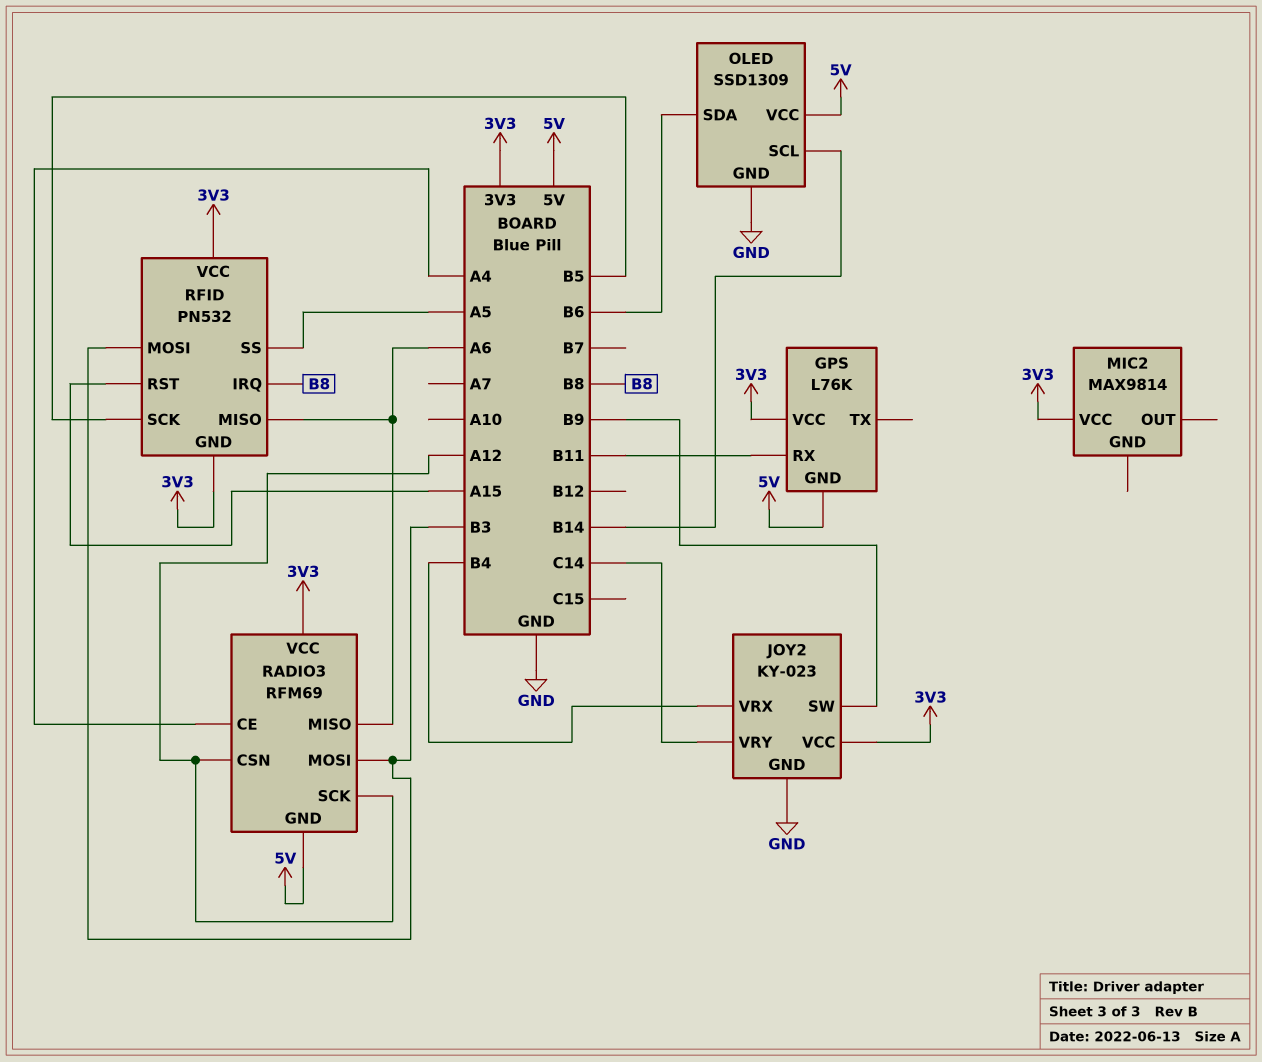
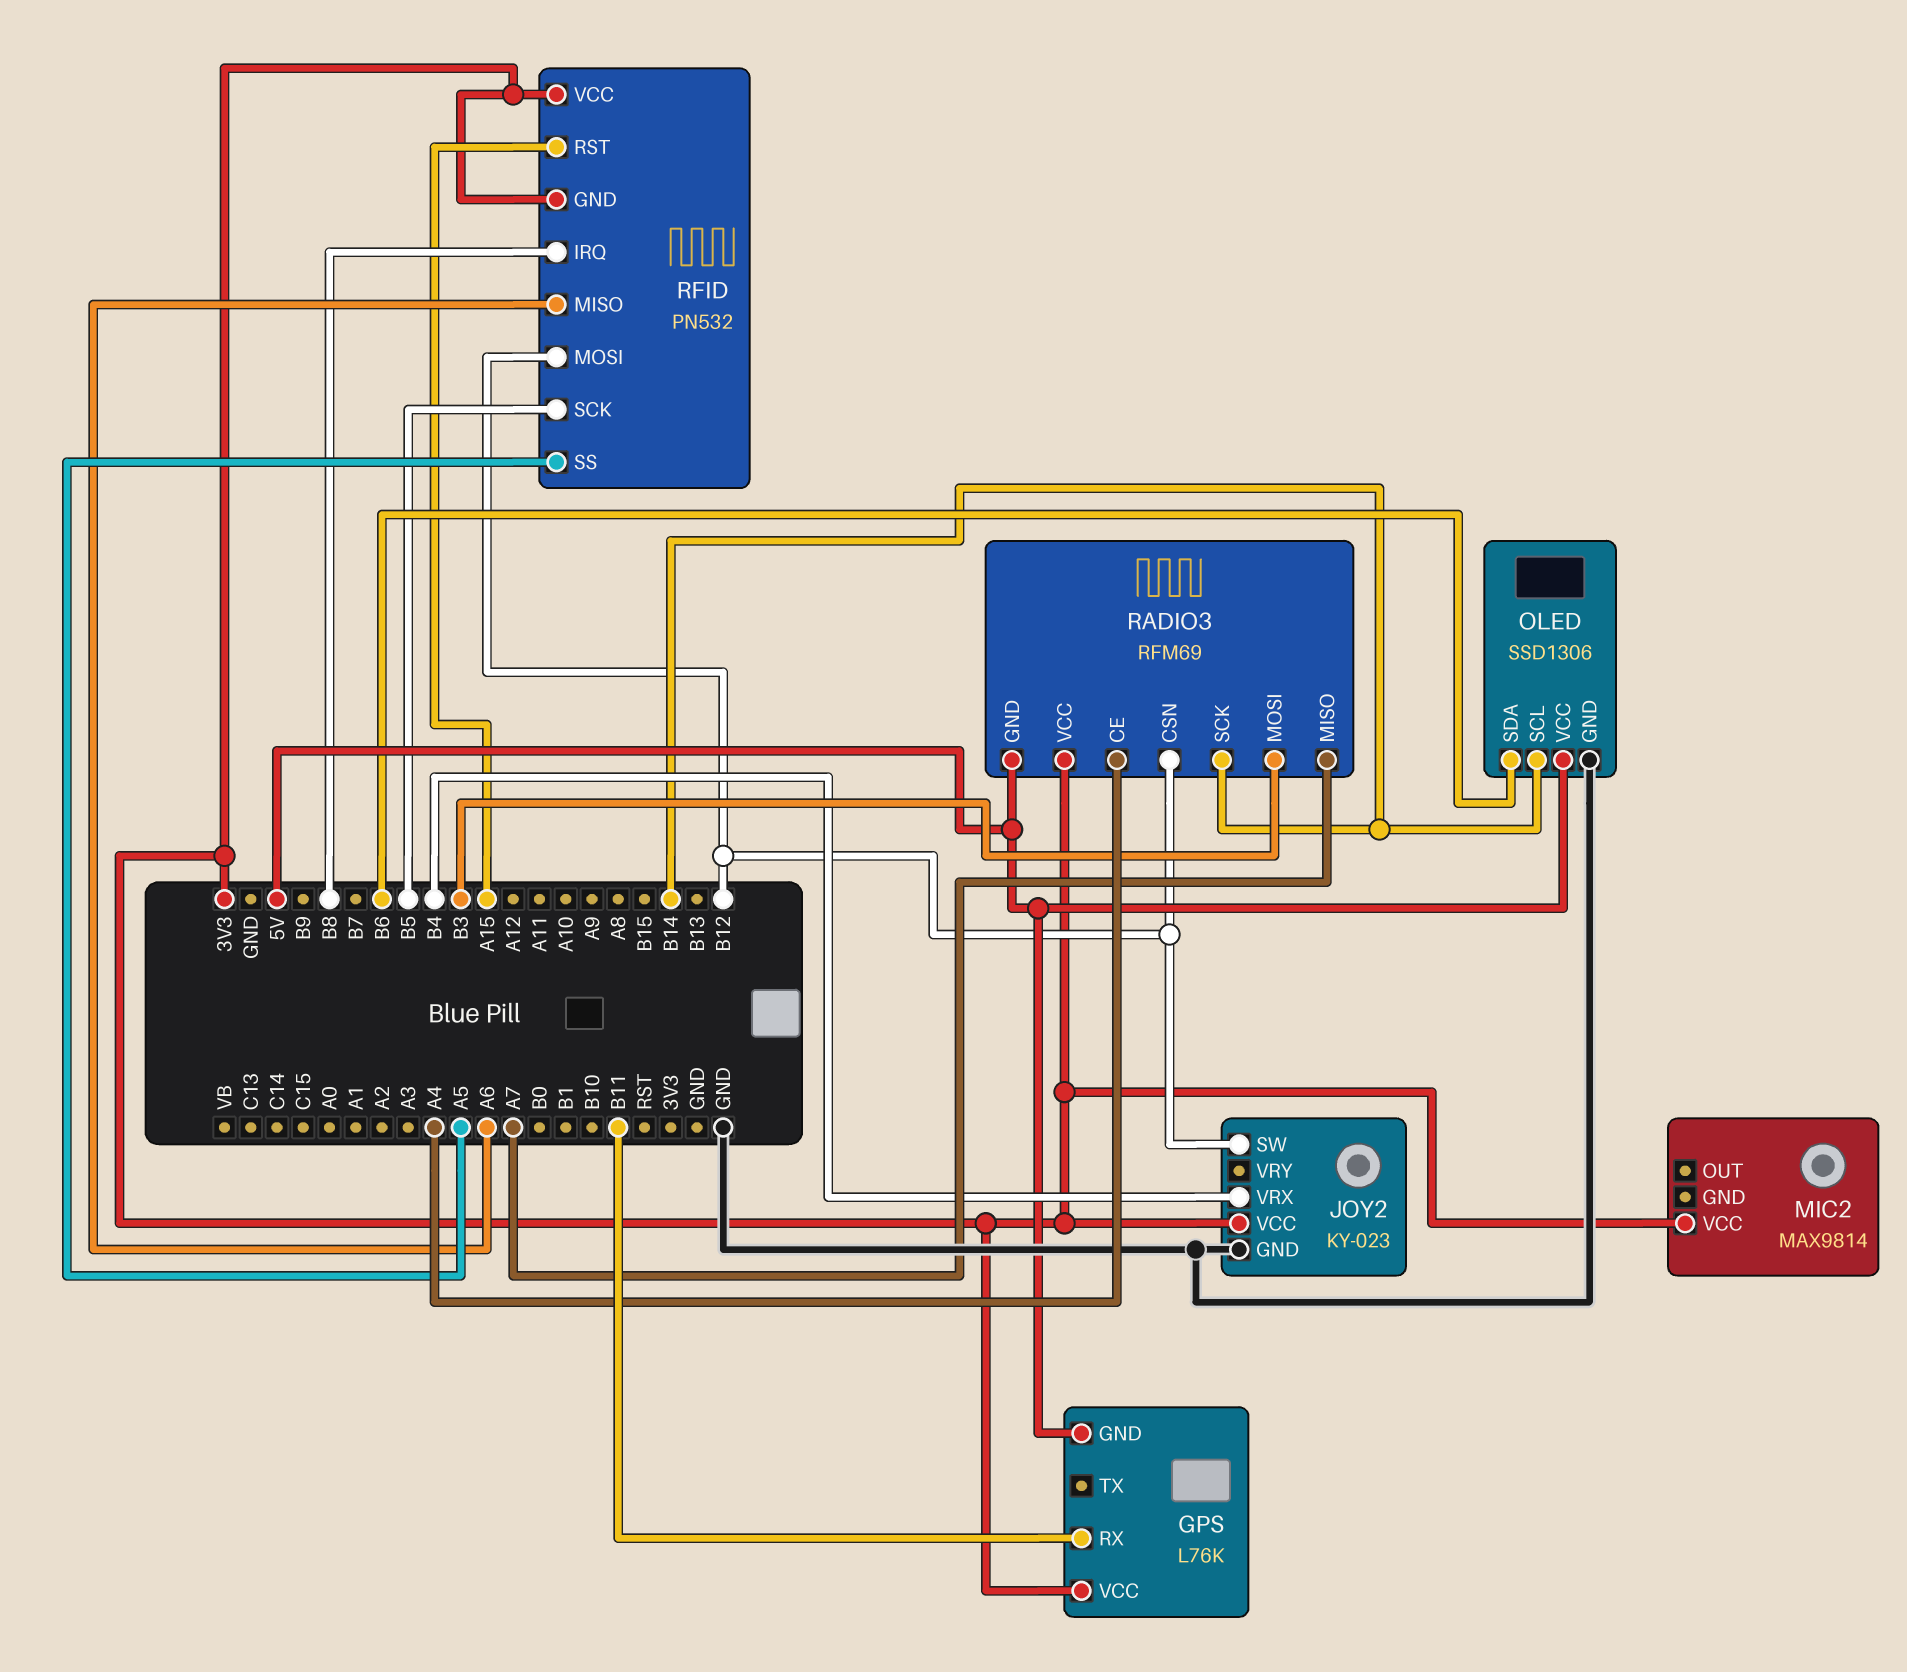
JOY2 pin SW: B9 -> B12
JOY2 pin VRY: C14 -> none
OLED: SSD1309 -> SSD1306
RADIO3 pin CSN: A12 -> B12
RADIO3 pin MISO: A6 -> A7
RADIO3 pin SCK: A12 -> B14
RFID pin MOSI: B3 -> B12

